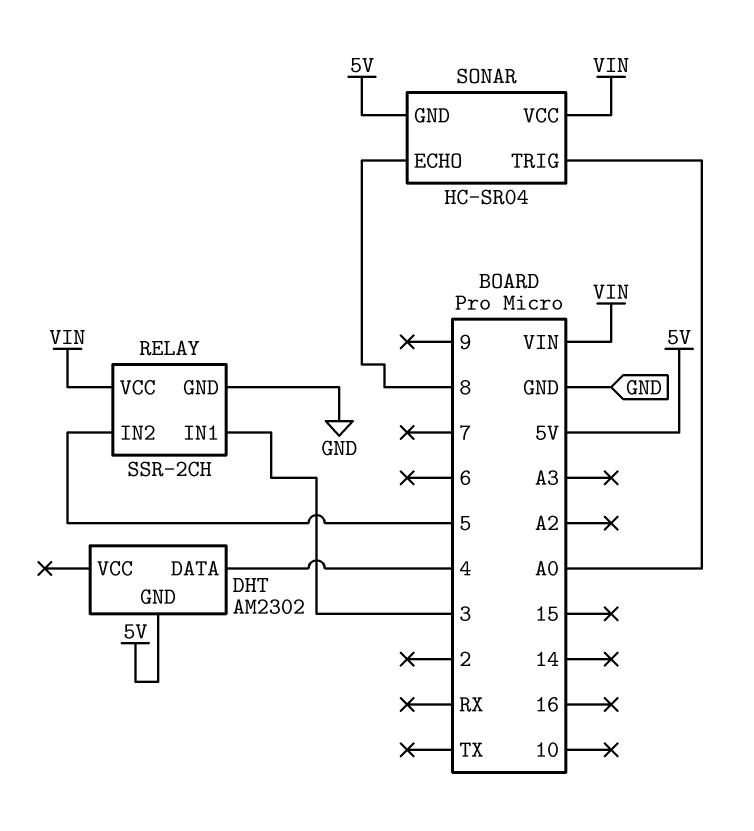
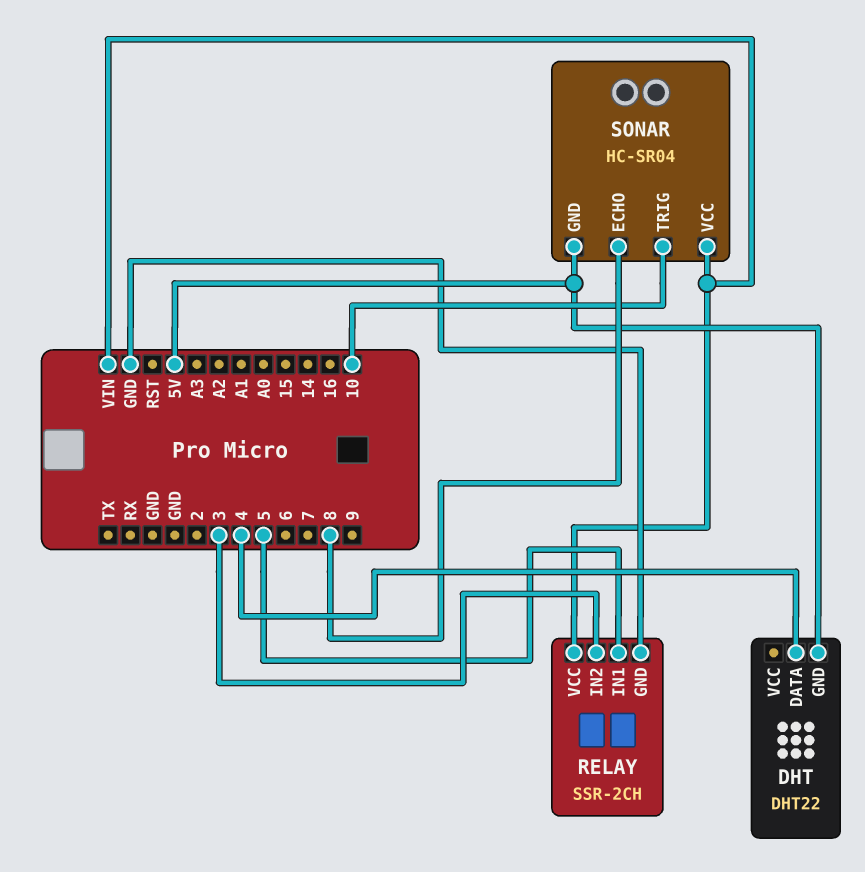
DHT: AM2302 -> DHT22
RELAY pin IN1: 3 -> 5
RELAY pin IN2: 5 -> 3
SONAR pin TRIG: A0 -> 10

